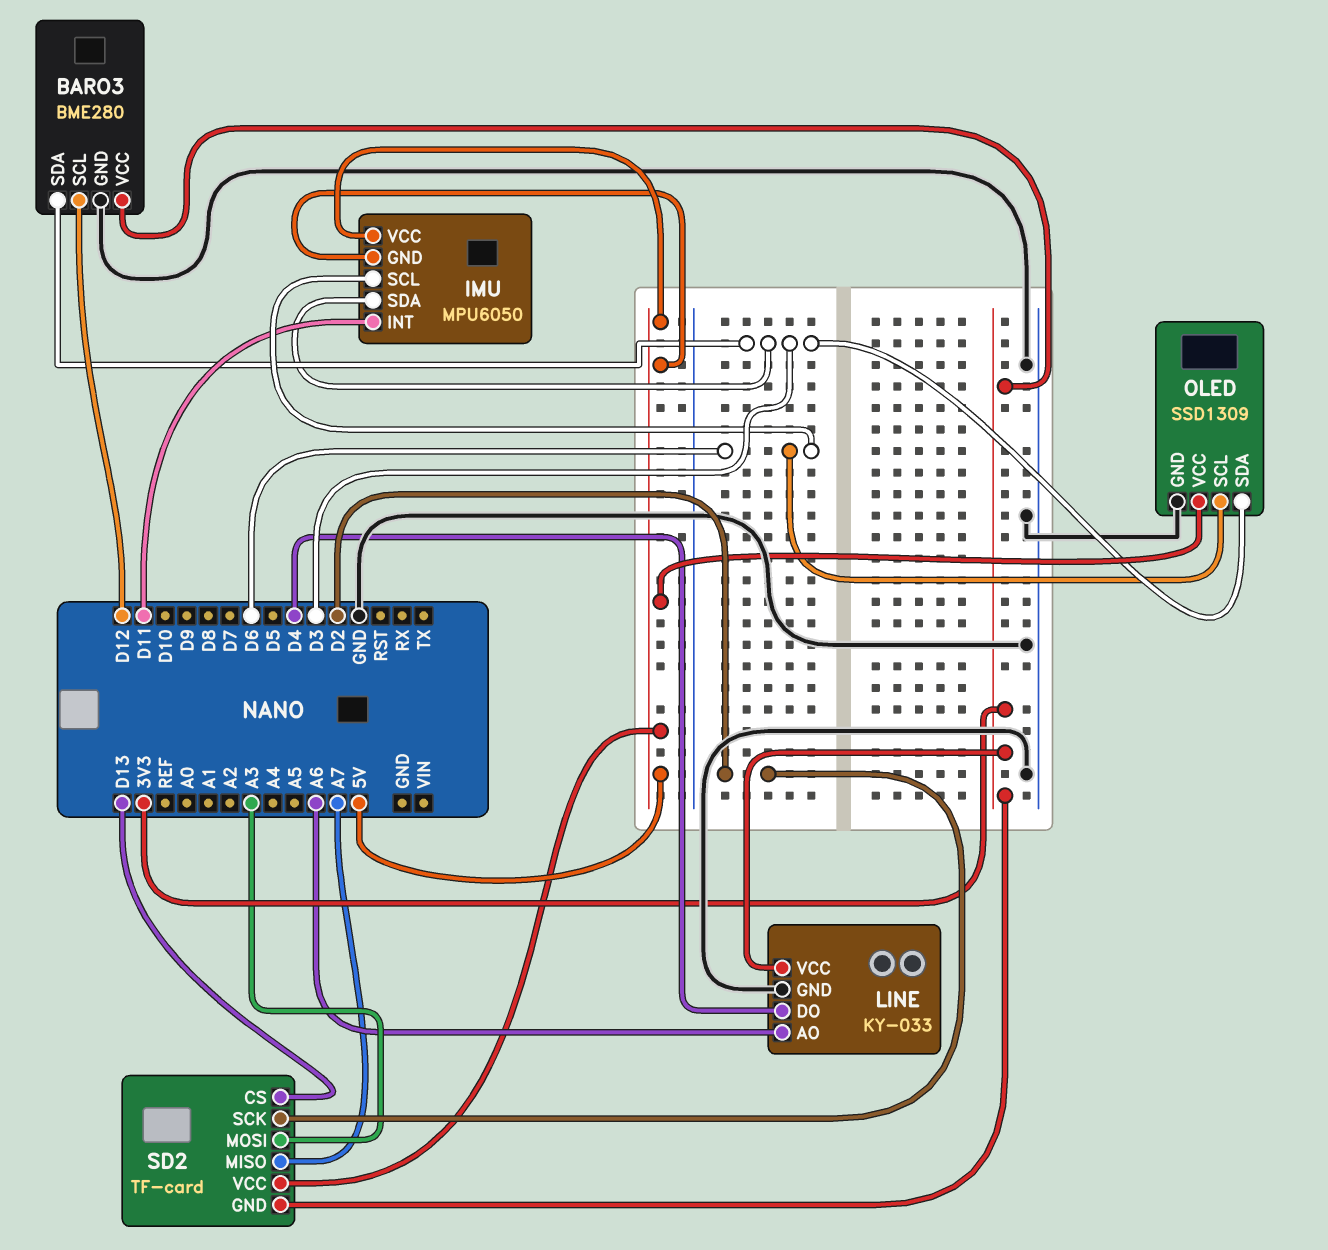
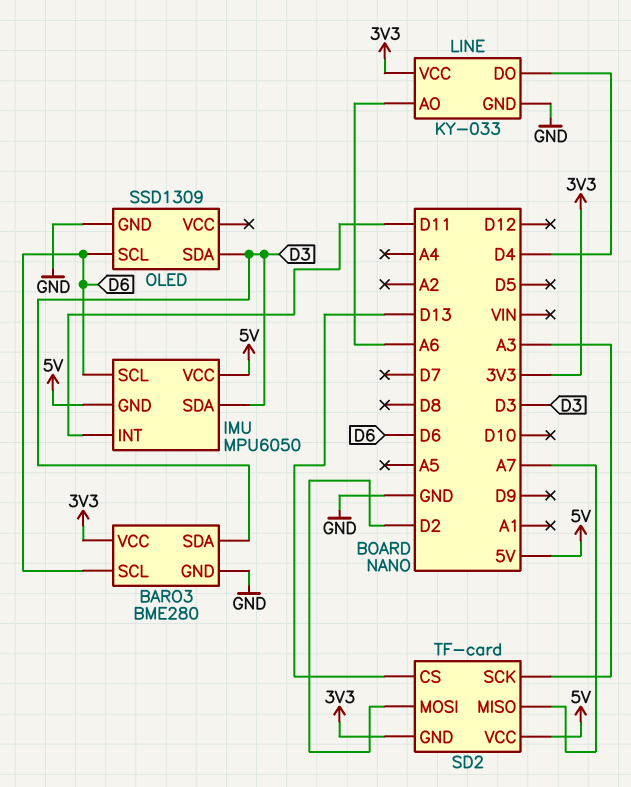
BARO3 pin SCL: D12 -> D6
OLED pin VCC: 5V -> none
SD2 pin MOSI: A3 -> D2
SD2 pin SCK: D2 -> A3

